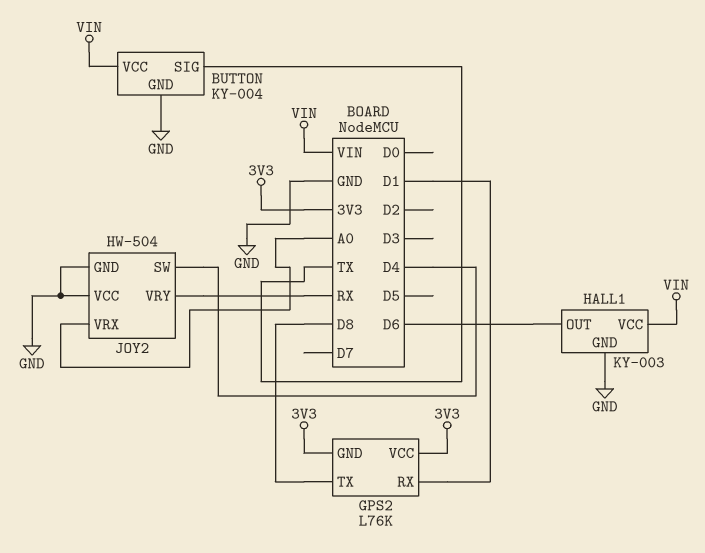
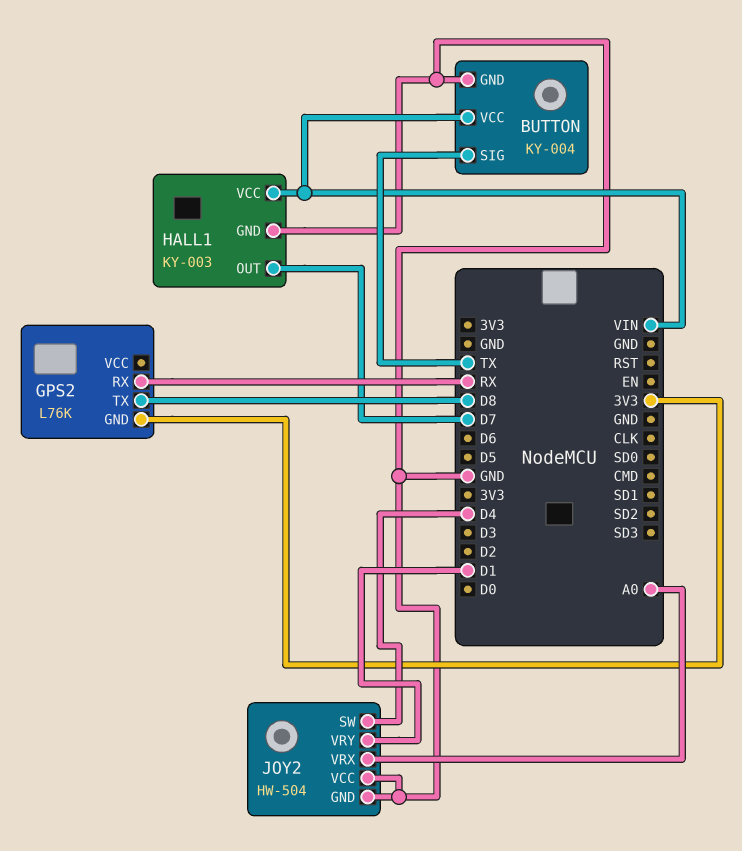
GPS2 pin RX: D1 -> RX
GPS2 pin VCC: 3V3 -> none
HALL1 pin OUT: D6 -> D7
JOY2 pin VRY: RX -> D1

